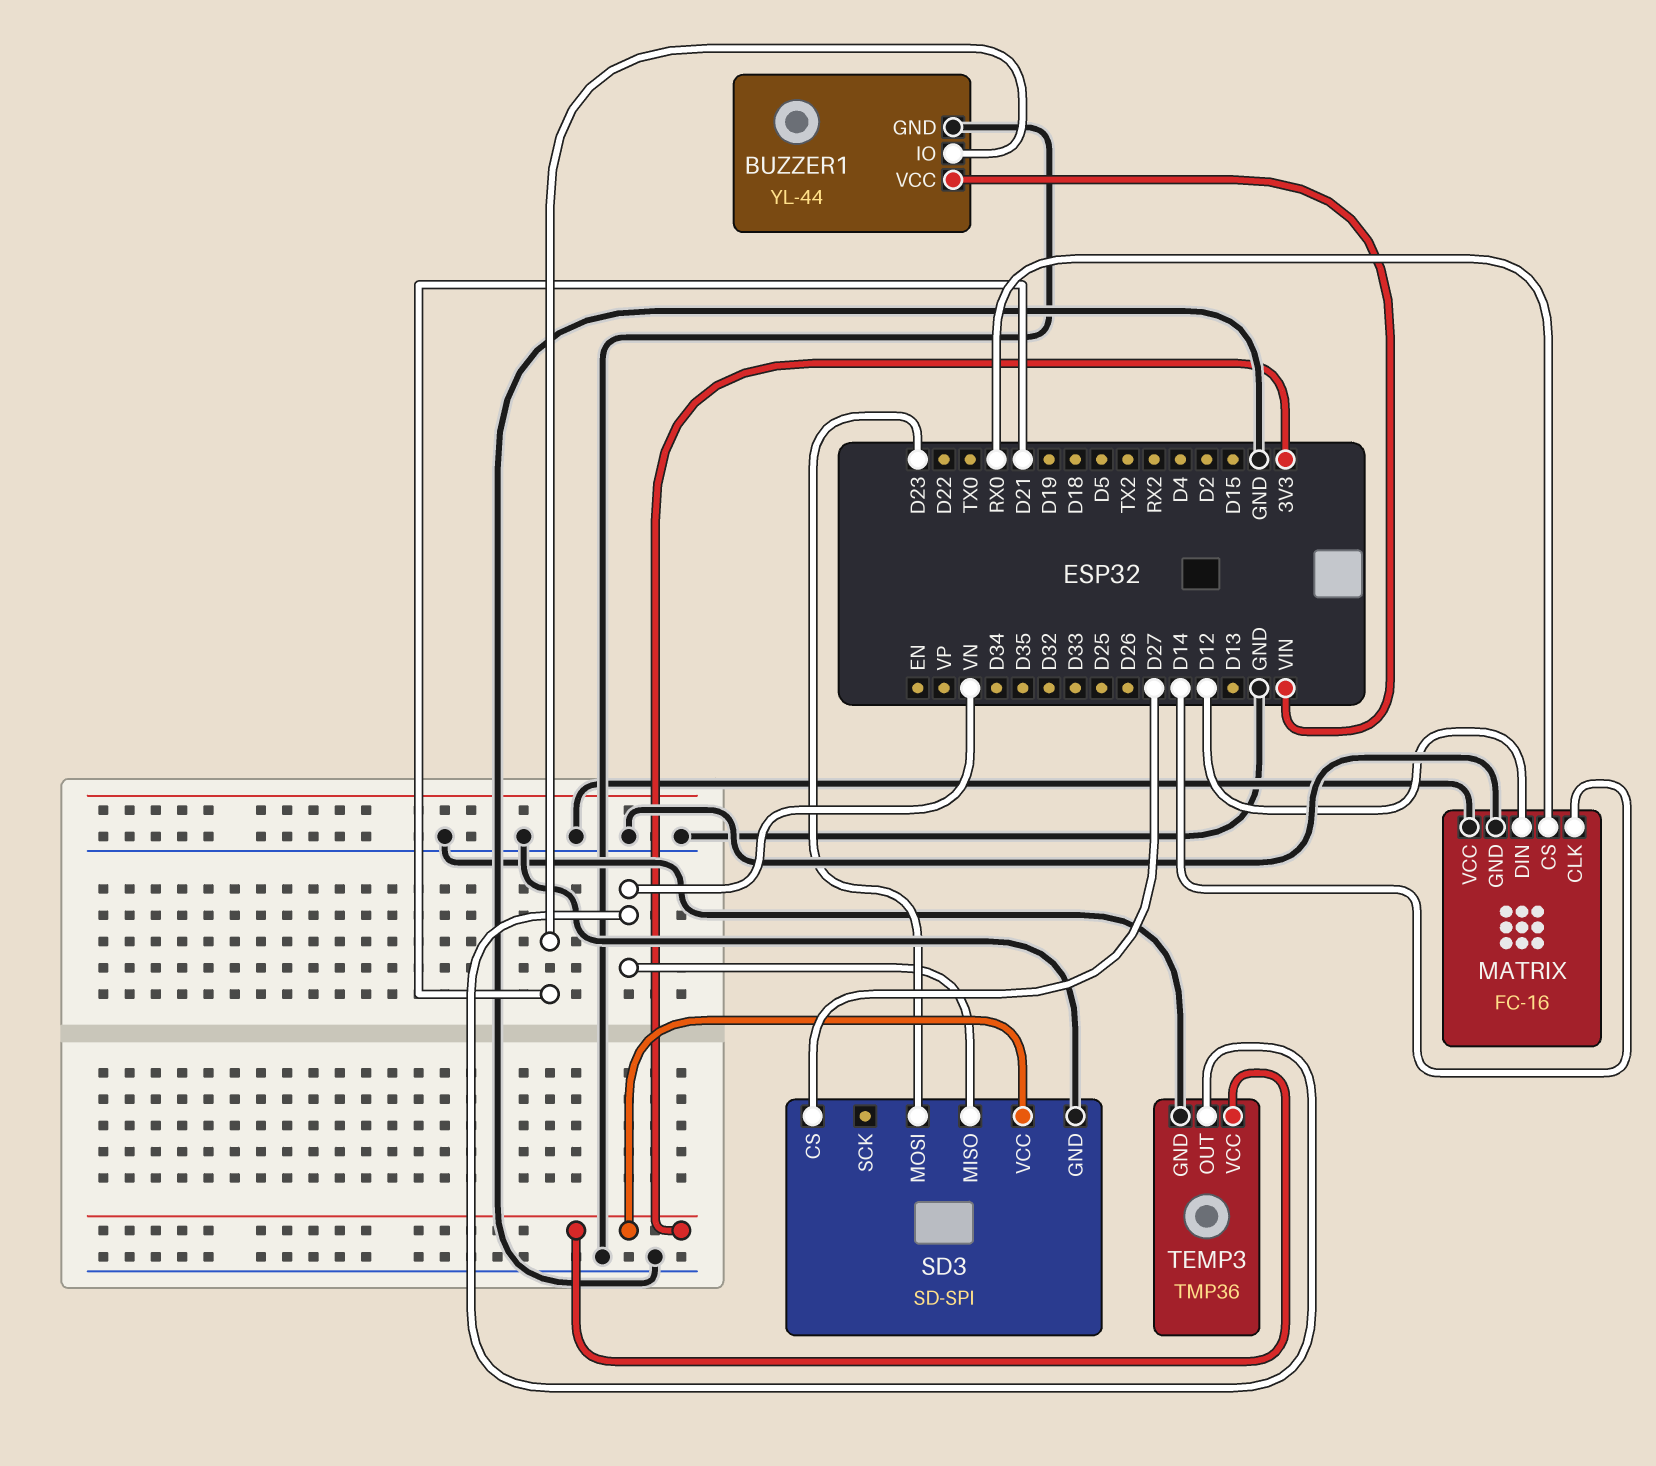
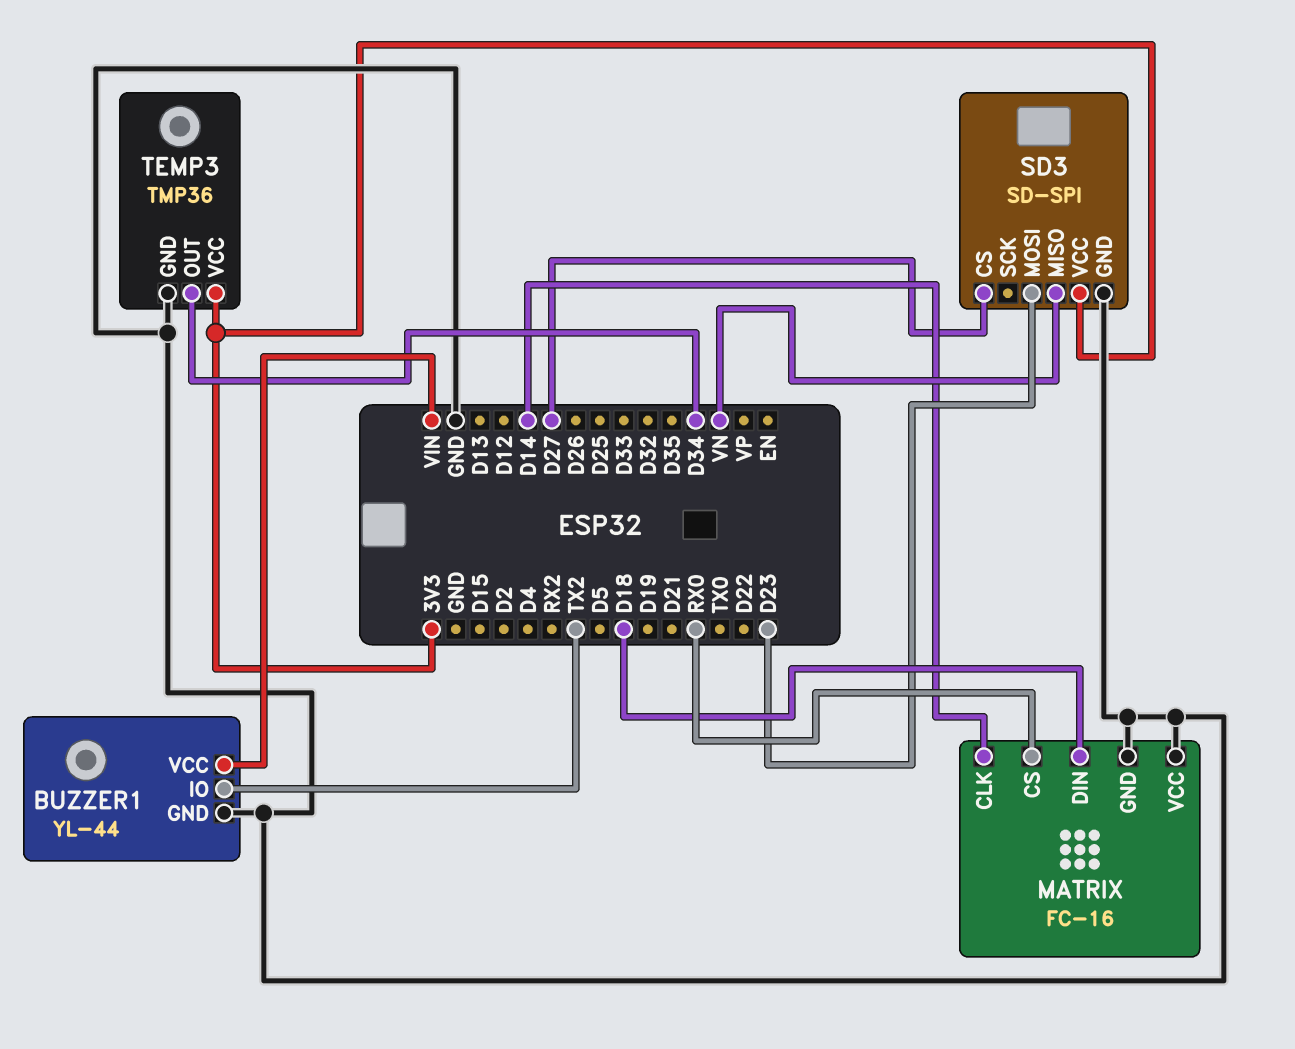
BUZZER1 pin IO: D21 -> TX2
MATRIX pin DIN: D12 -> D18
TEMP3 pin OUT: VN -> D34

